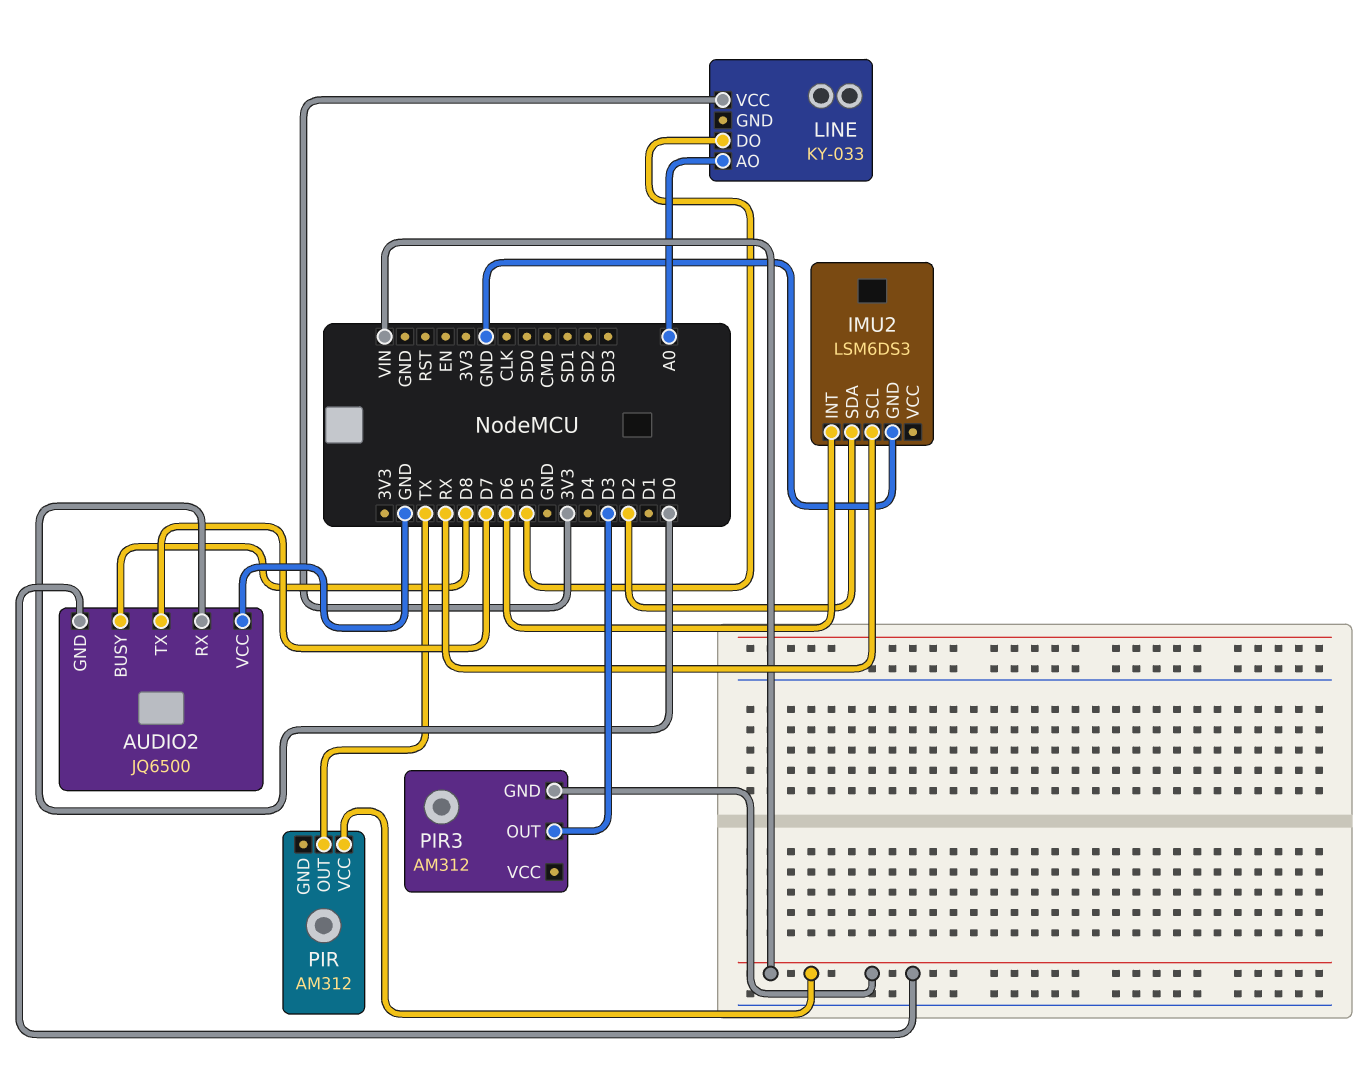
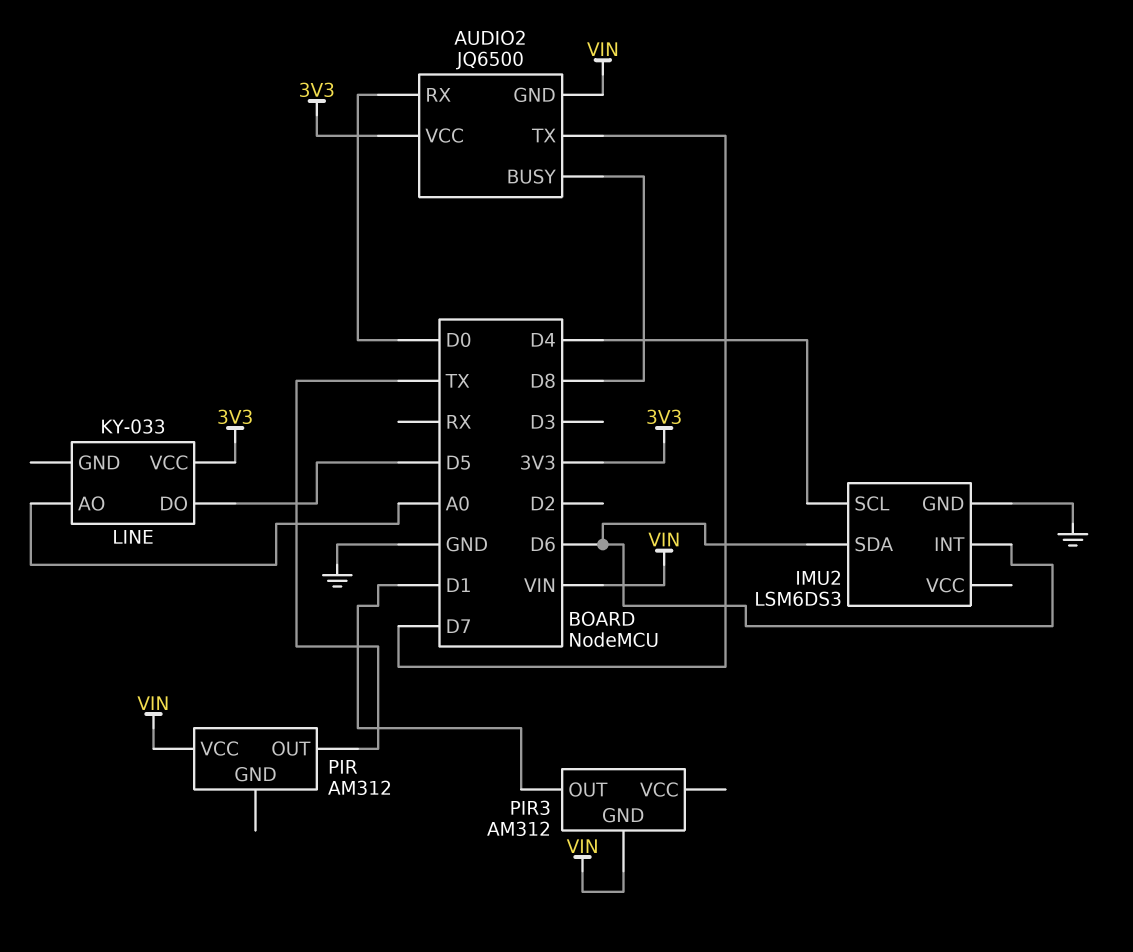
AUDIO2 pin VCC: GND -> 3V3
IMU2 pin SCL: RX -> D4
IMU2 pin SDA: D2 -> D6
PIR3 pin OUT: D3 -> D1

